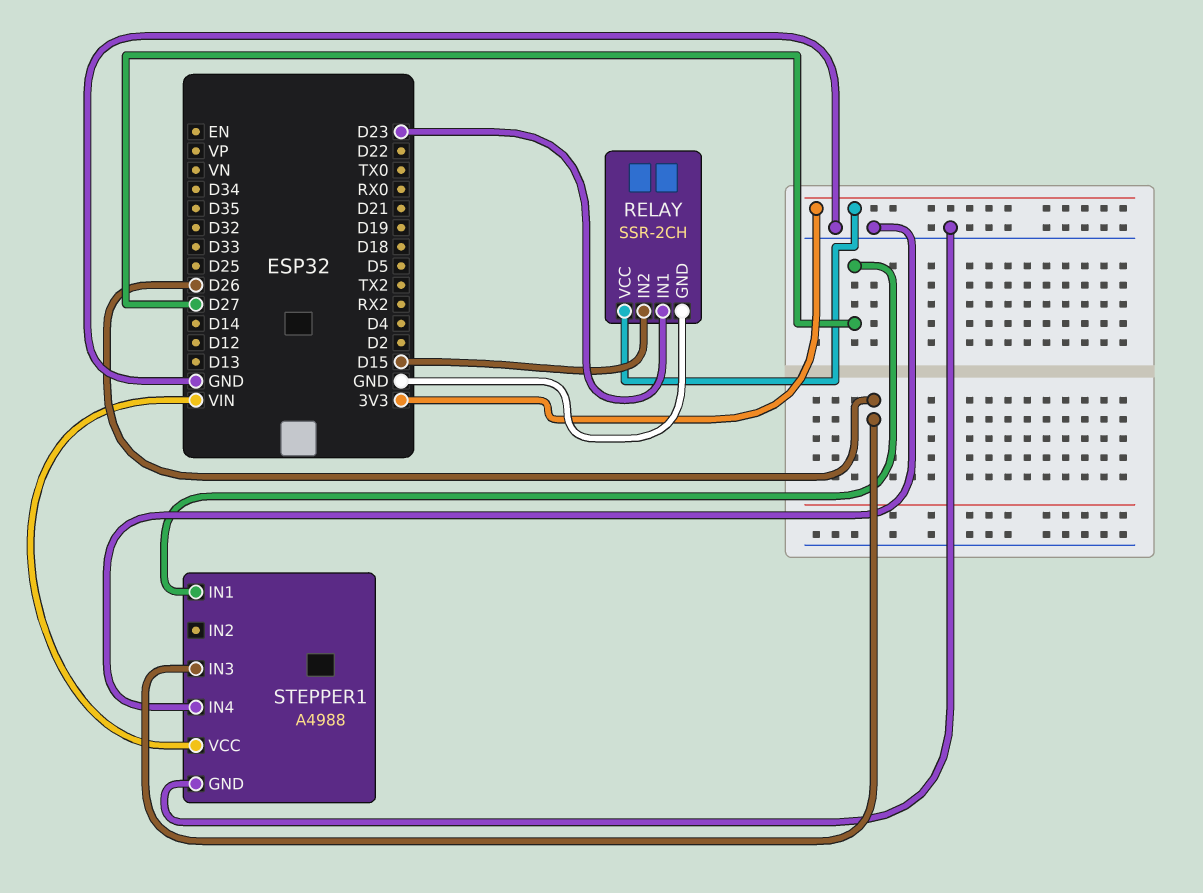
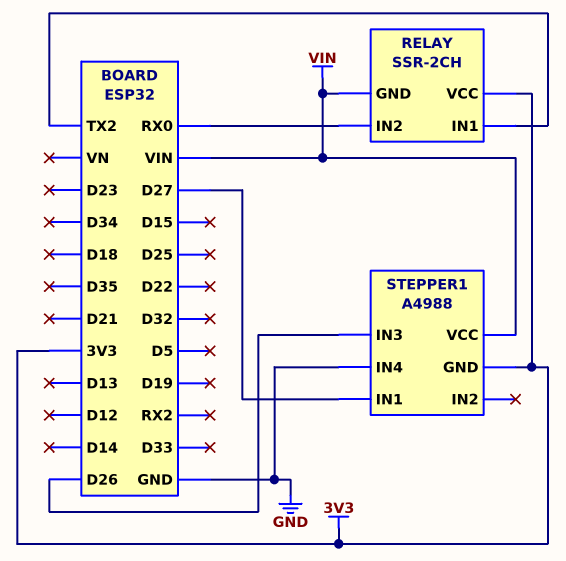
RELAY pin GND: GND -> VIN
RELAY pin IN1: D23 -> TX2
RELAY pin IN2: D15 -> RX0
STEPPER1 pin GND: GND -> 3V3

